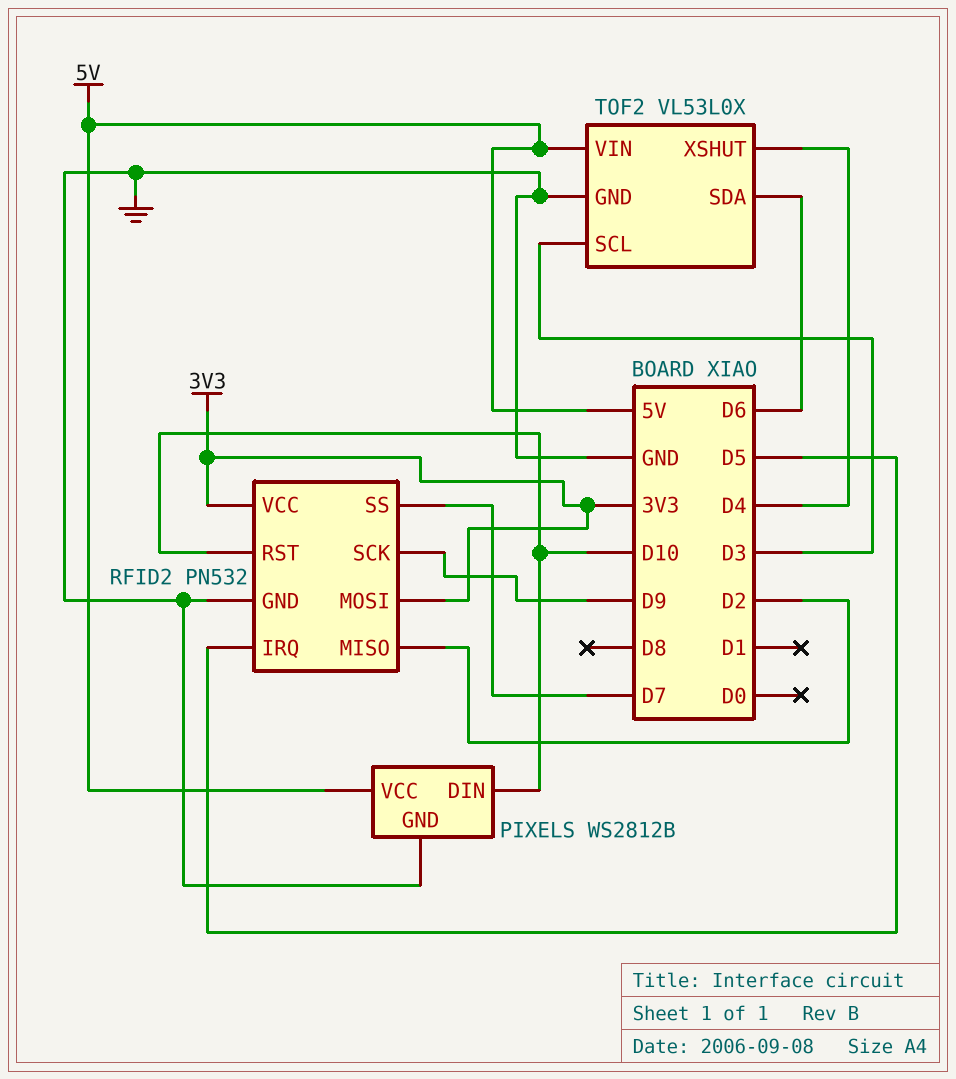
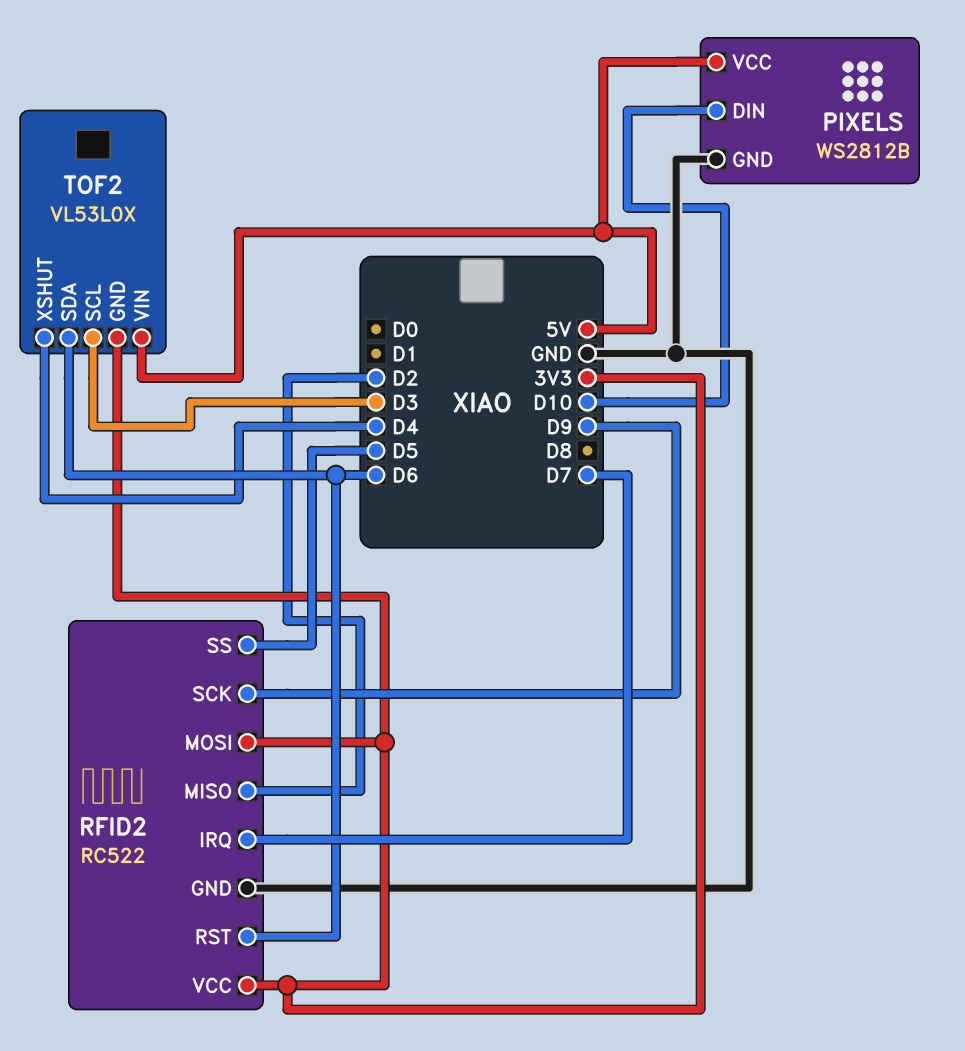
RFID2: PN532 -> RC522
RFID2 pin IRQ: D5 -> D7
RFID2 pin RST: D10 -> D6
RFID2 pin SS: D7 -> D5
TOF2 pin GND: GND -> 3V3

